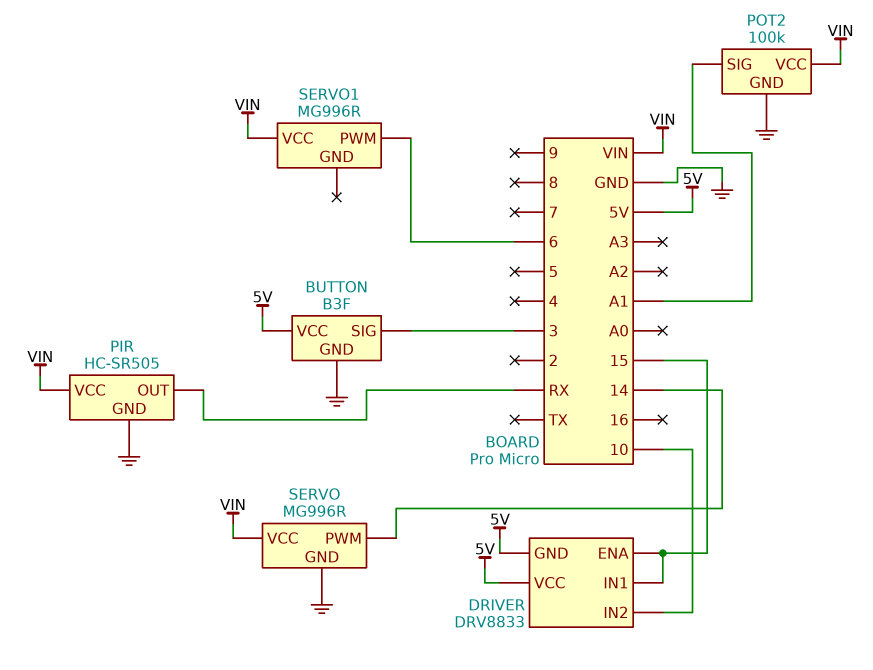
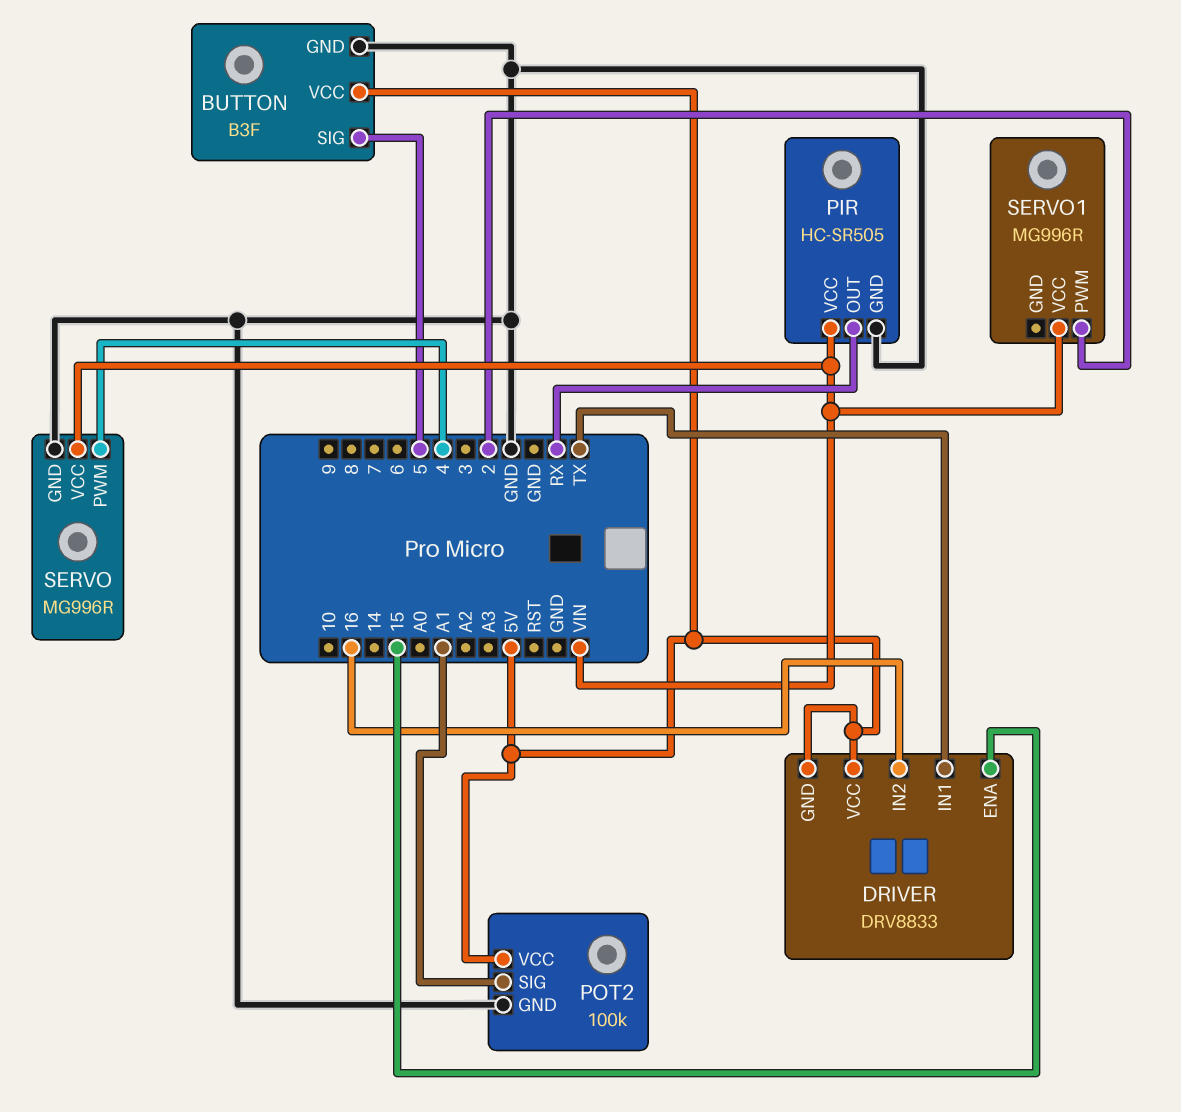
BUTTON pin SIG: 3 -> 5
DRIVER pin IN1: 15 -> TX
DRIVER pin IN2: 10 -> 16
POT2 pin VCC: VIN -> 5V
SERVO pin PWM: 14 -> 4
SERVO1 pin PWM: 6 -> 2

